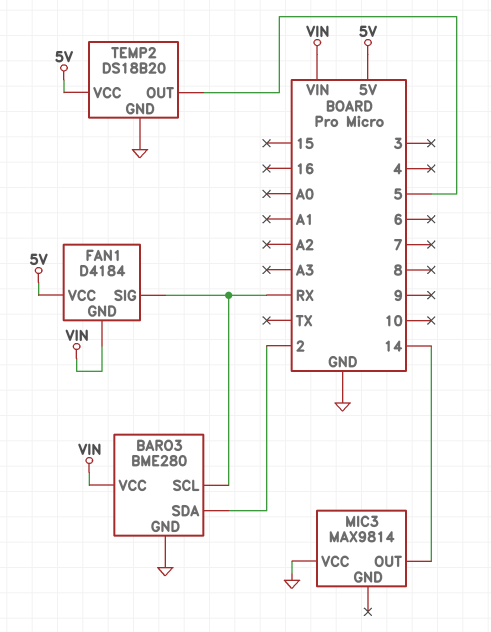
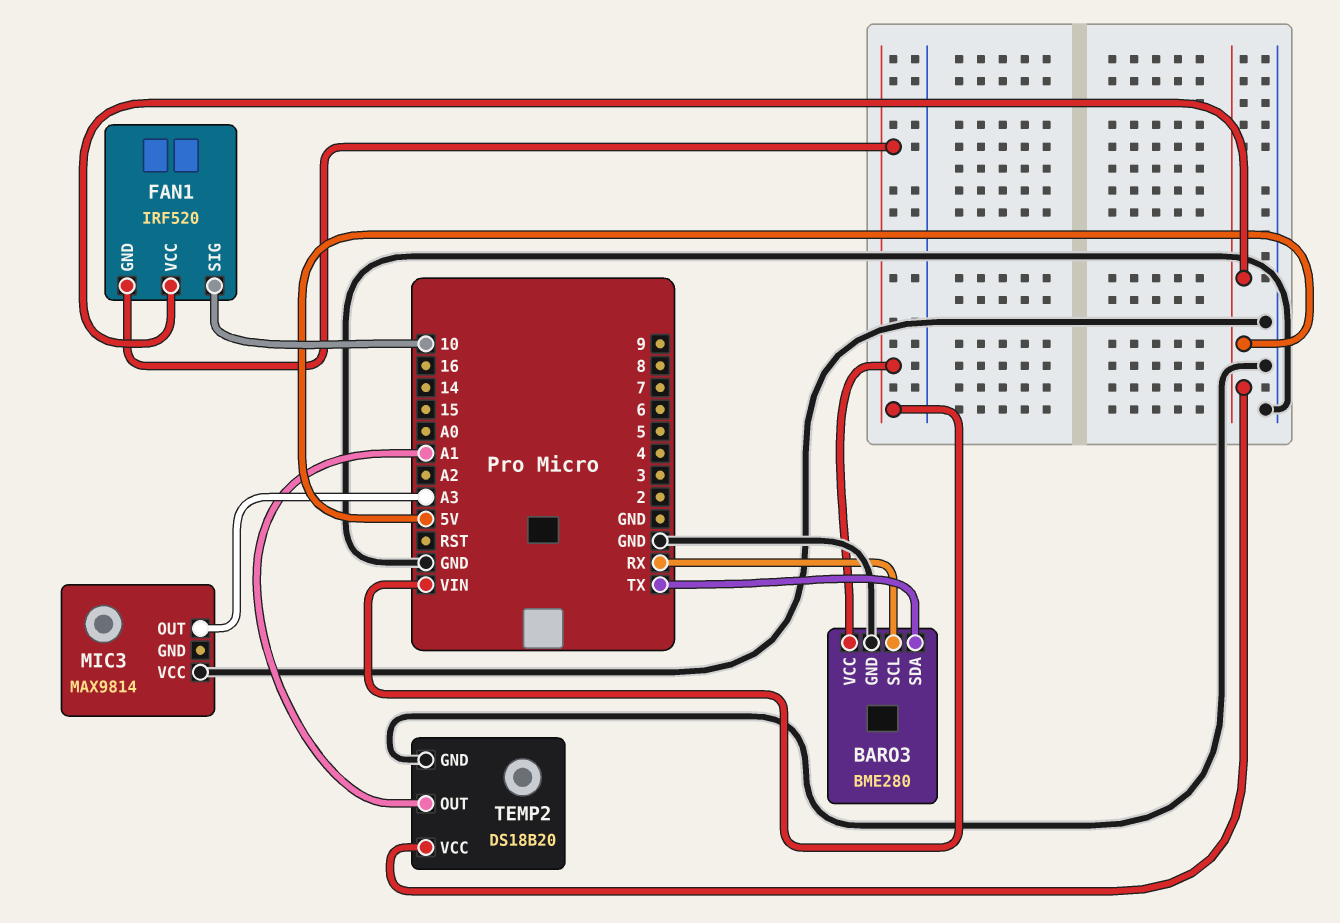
BARO3 pin SDA: 2 -> TX
FAN1: D4184 -> IRF520
FAN1 pin SIG: RX -> 10
MIC3 pin OUT: 14 -> A3
TEMP2 pin OUT: 5 -> A1

